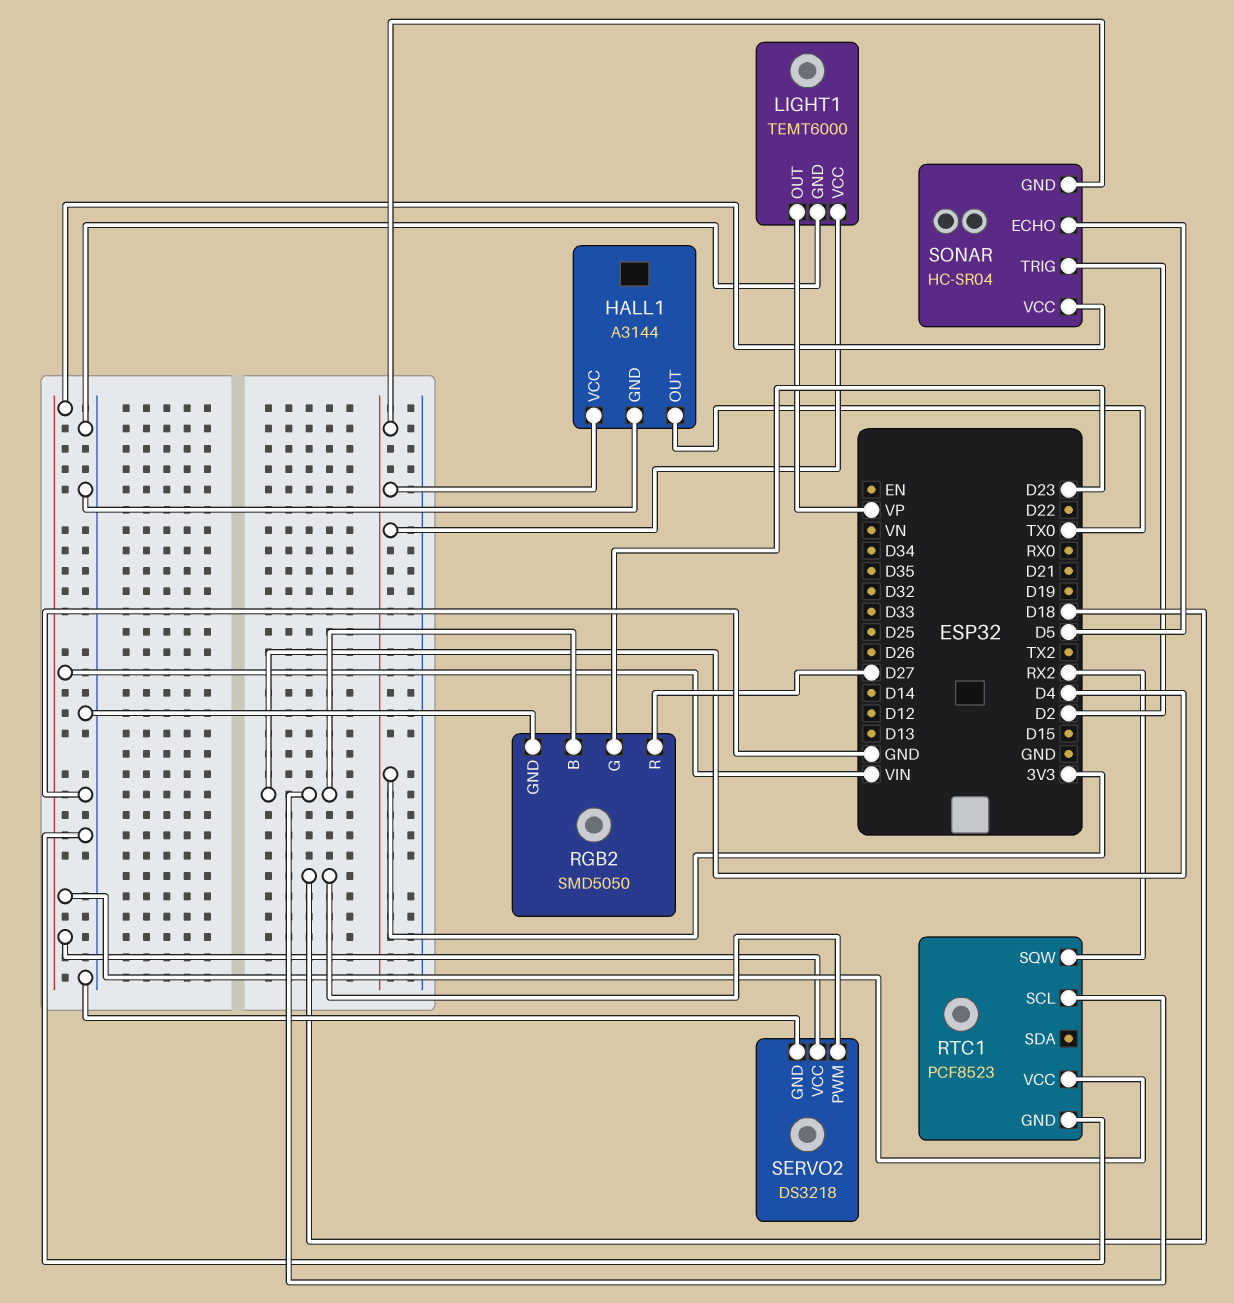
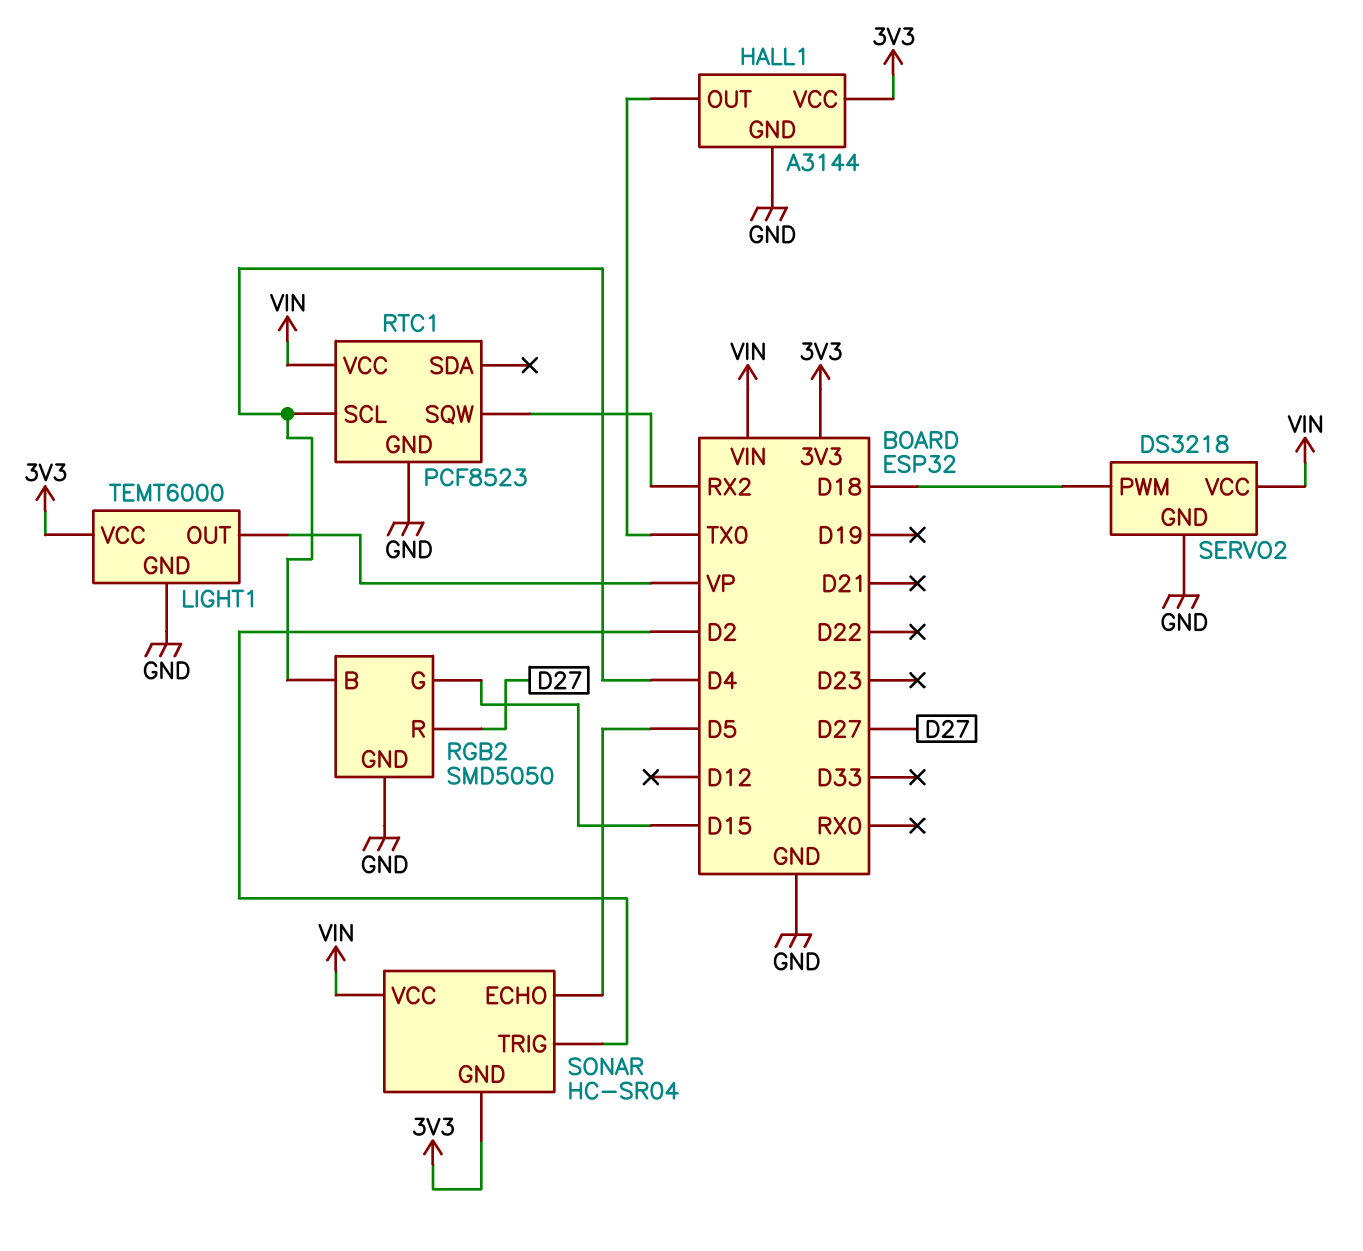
RGB2 pin G: D23 -> D15

